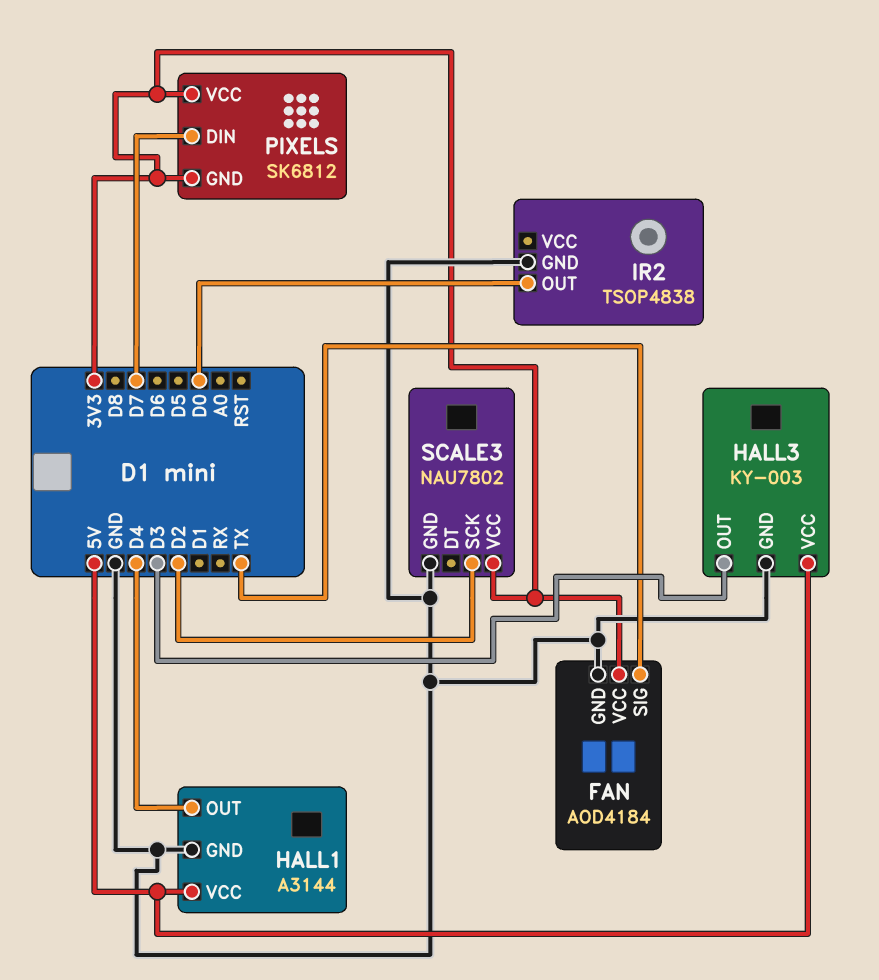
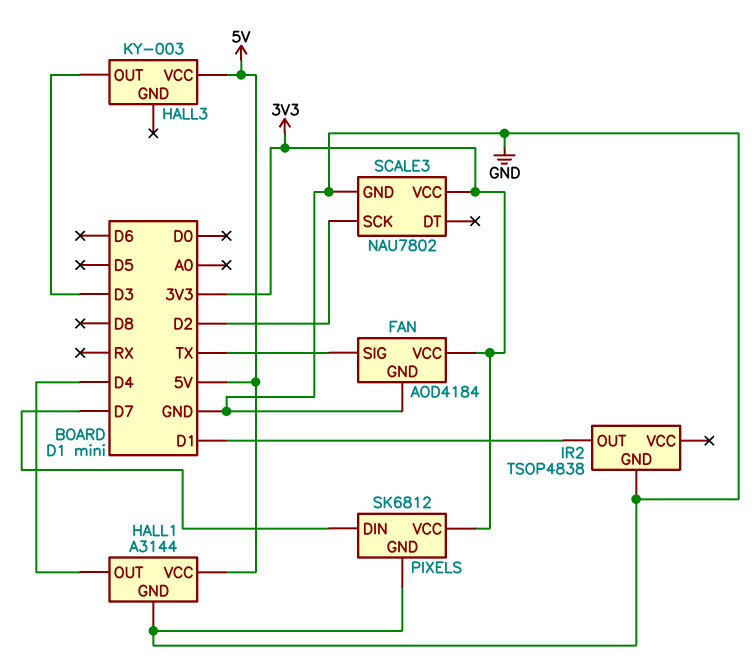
HALL3 pin GND: GND -> none
IR2 pin OUT: D0 -> D1
PIXELS pin GND: 3V3 -> GND

